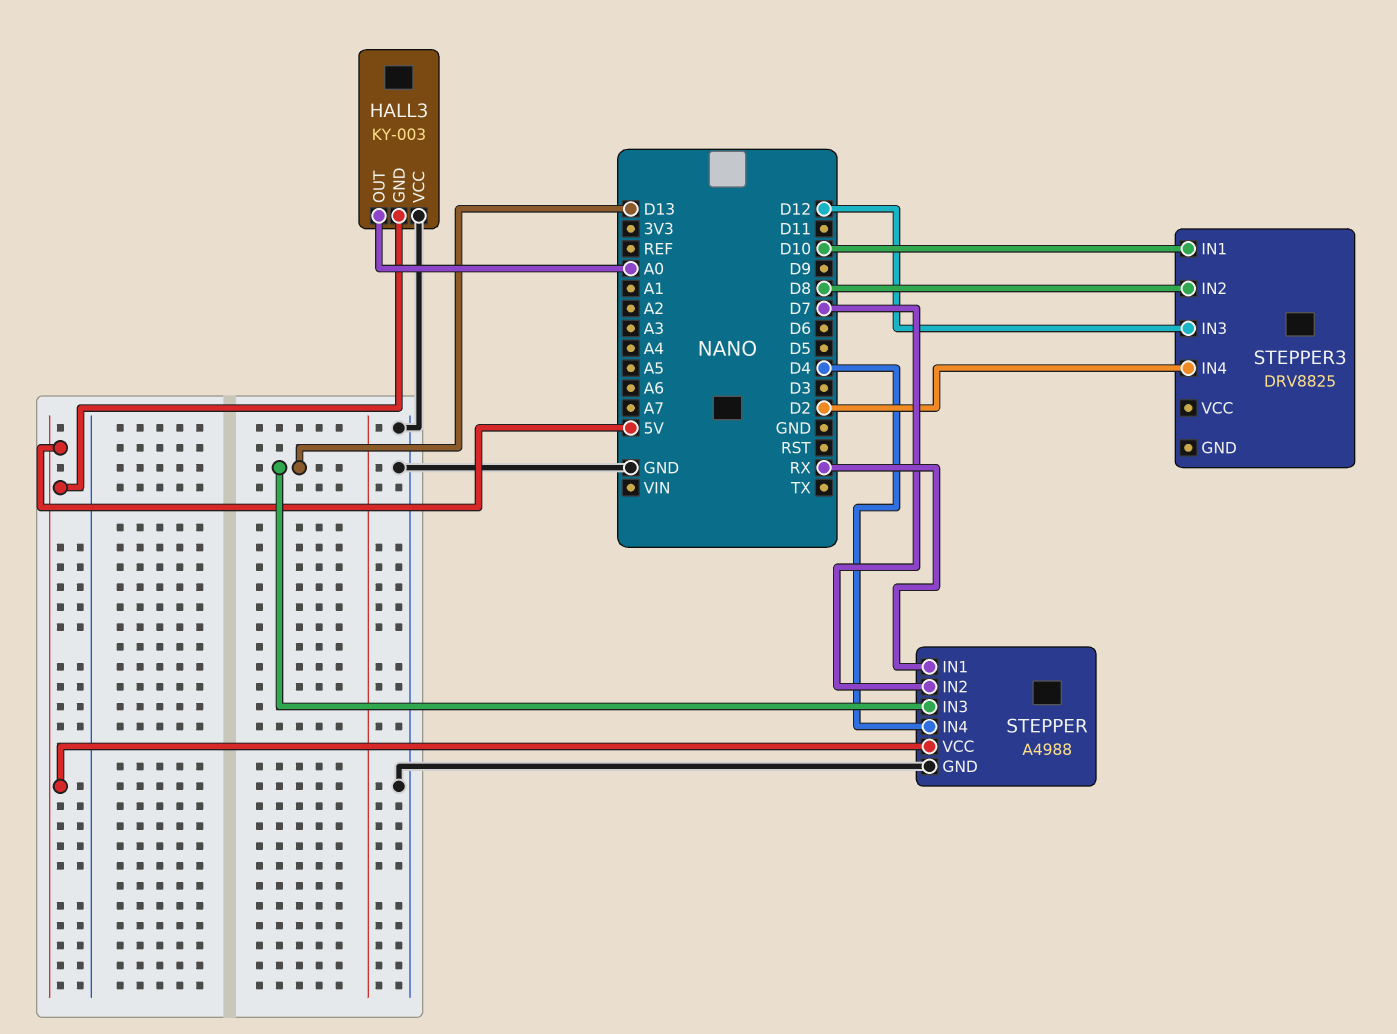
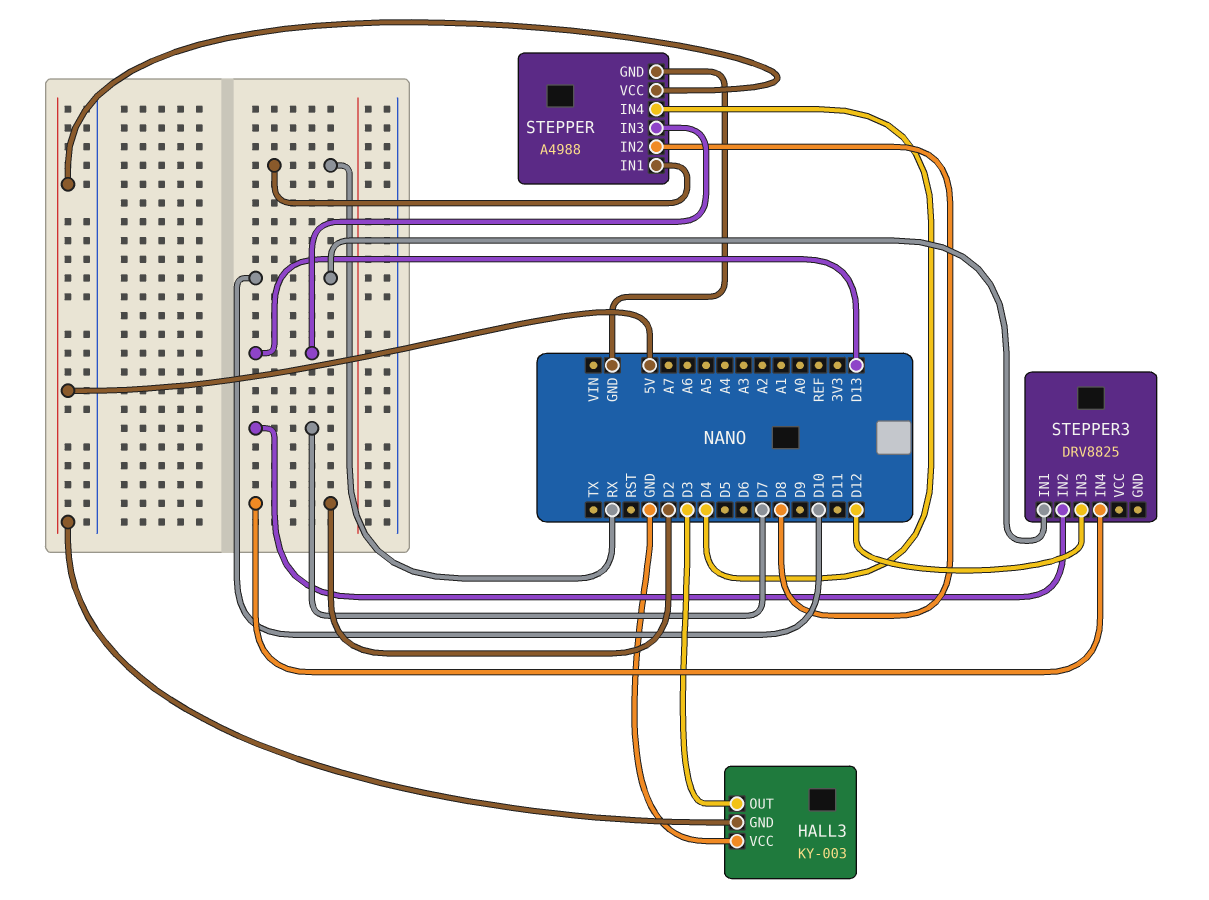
HALL3 pin OUT: A0 -> D3
STEPPER pin IN2: D7 -> D8
STEPPER3 pin IN2: D8 -> D7

